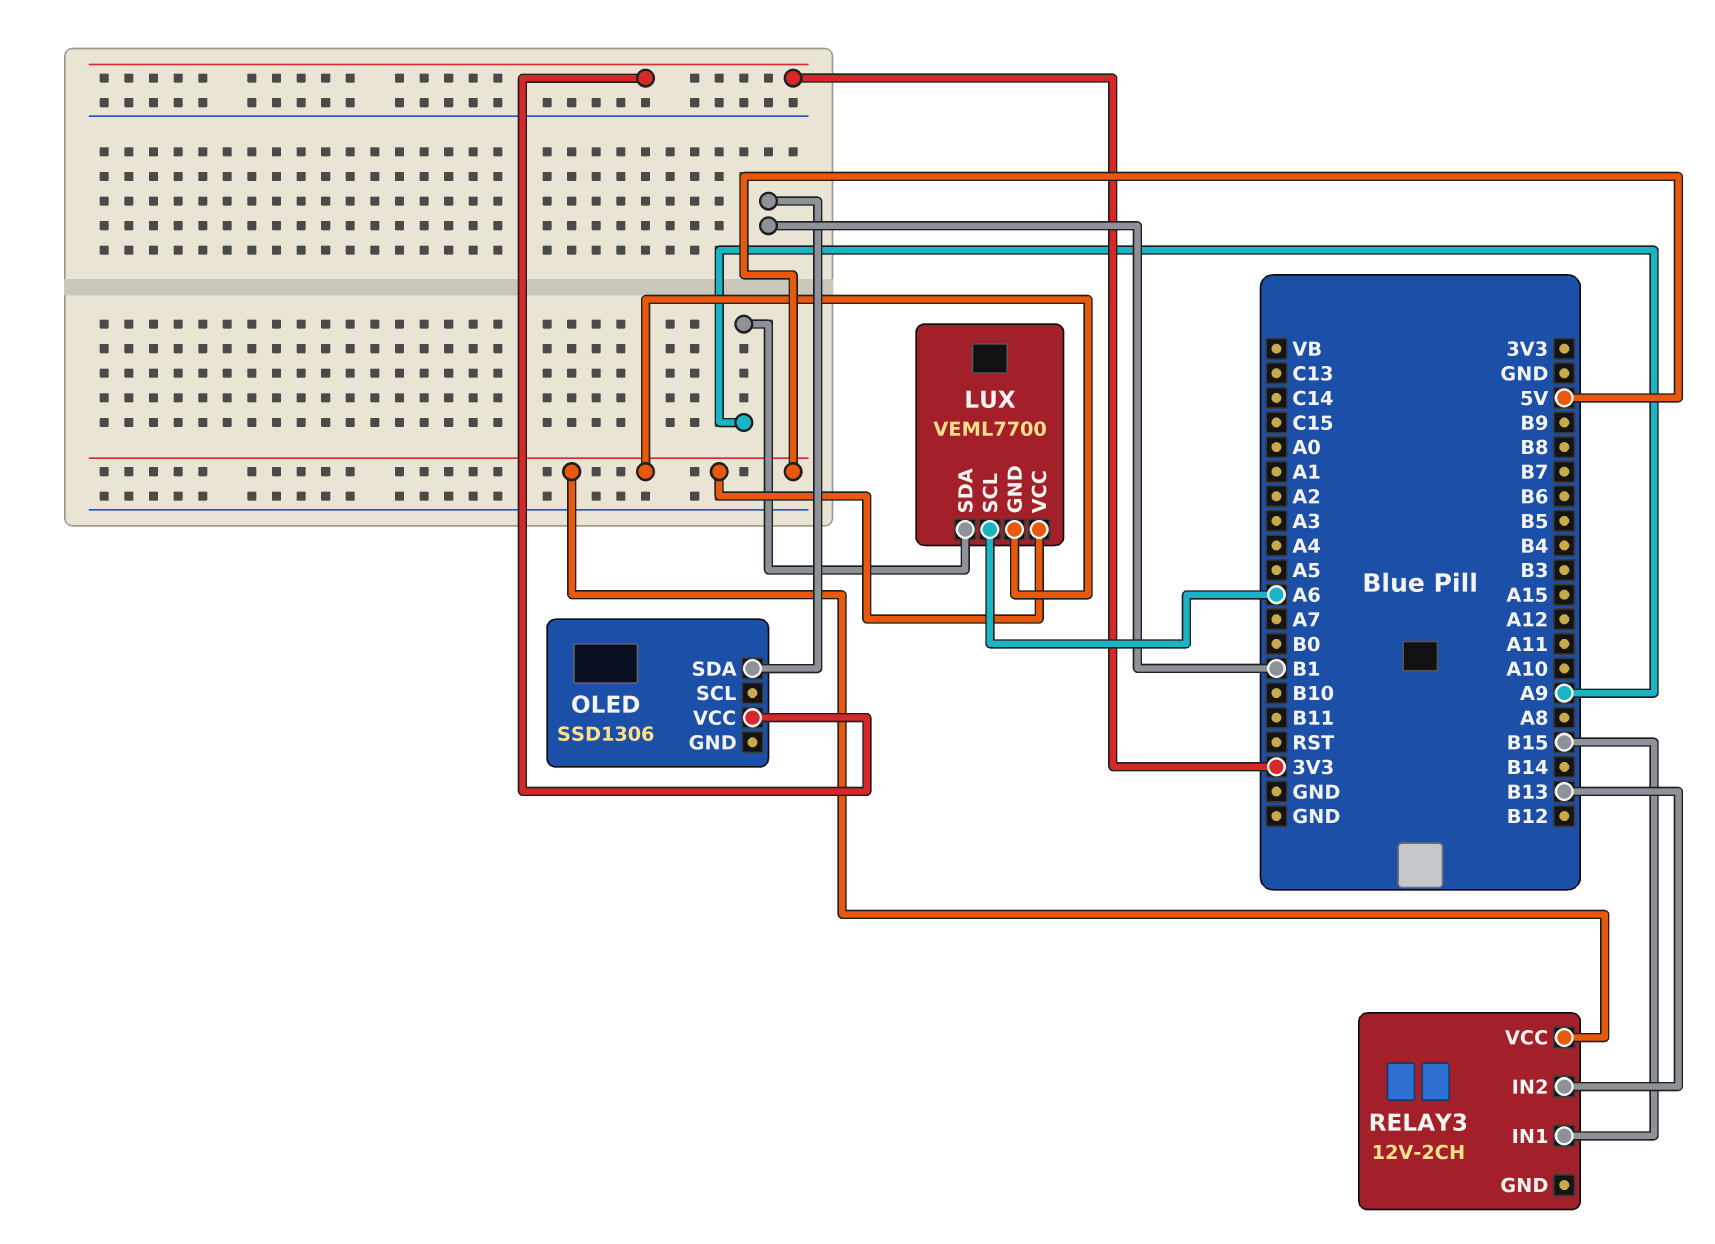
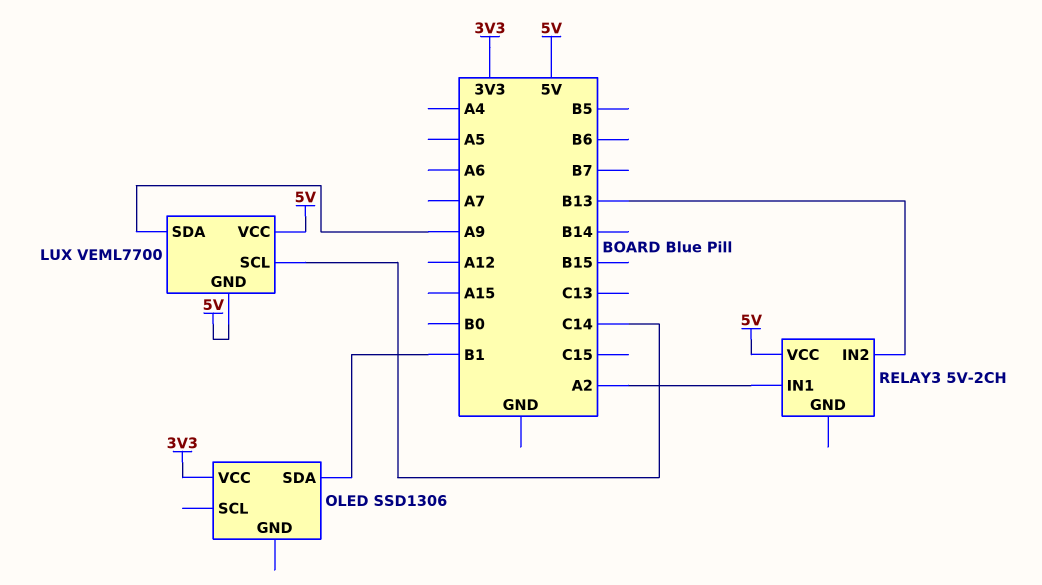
LUX pin SCL: A6 -> C14
RELAY3: 12V-2CH -> 5V-2CH
RELAY3 pin IN1: B15 -> A2

